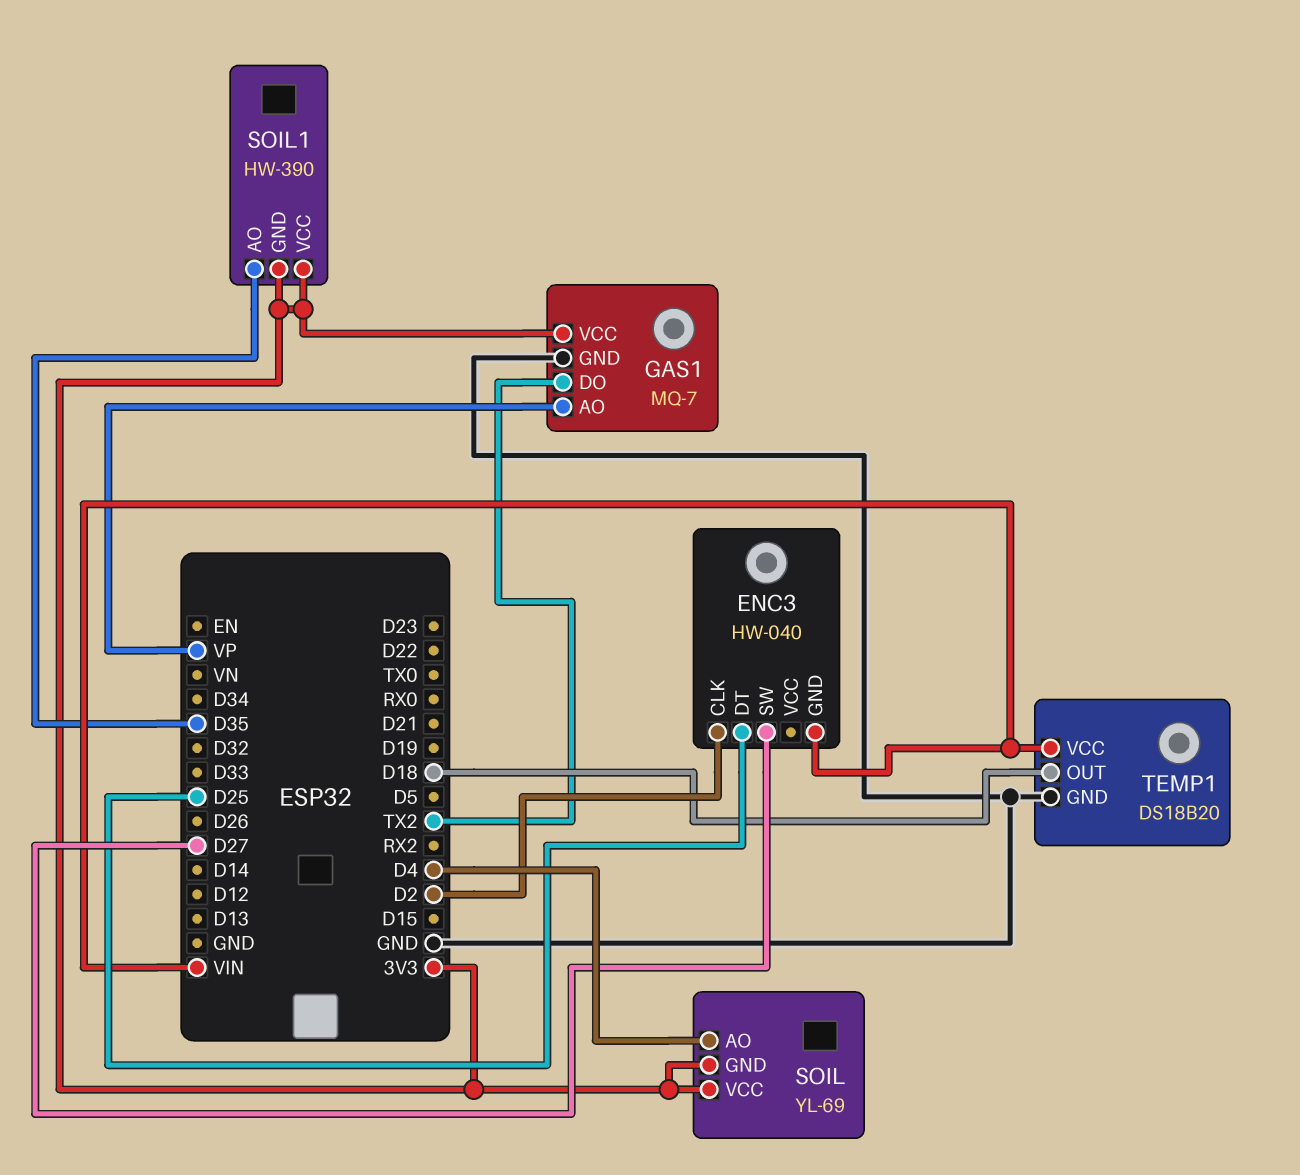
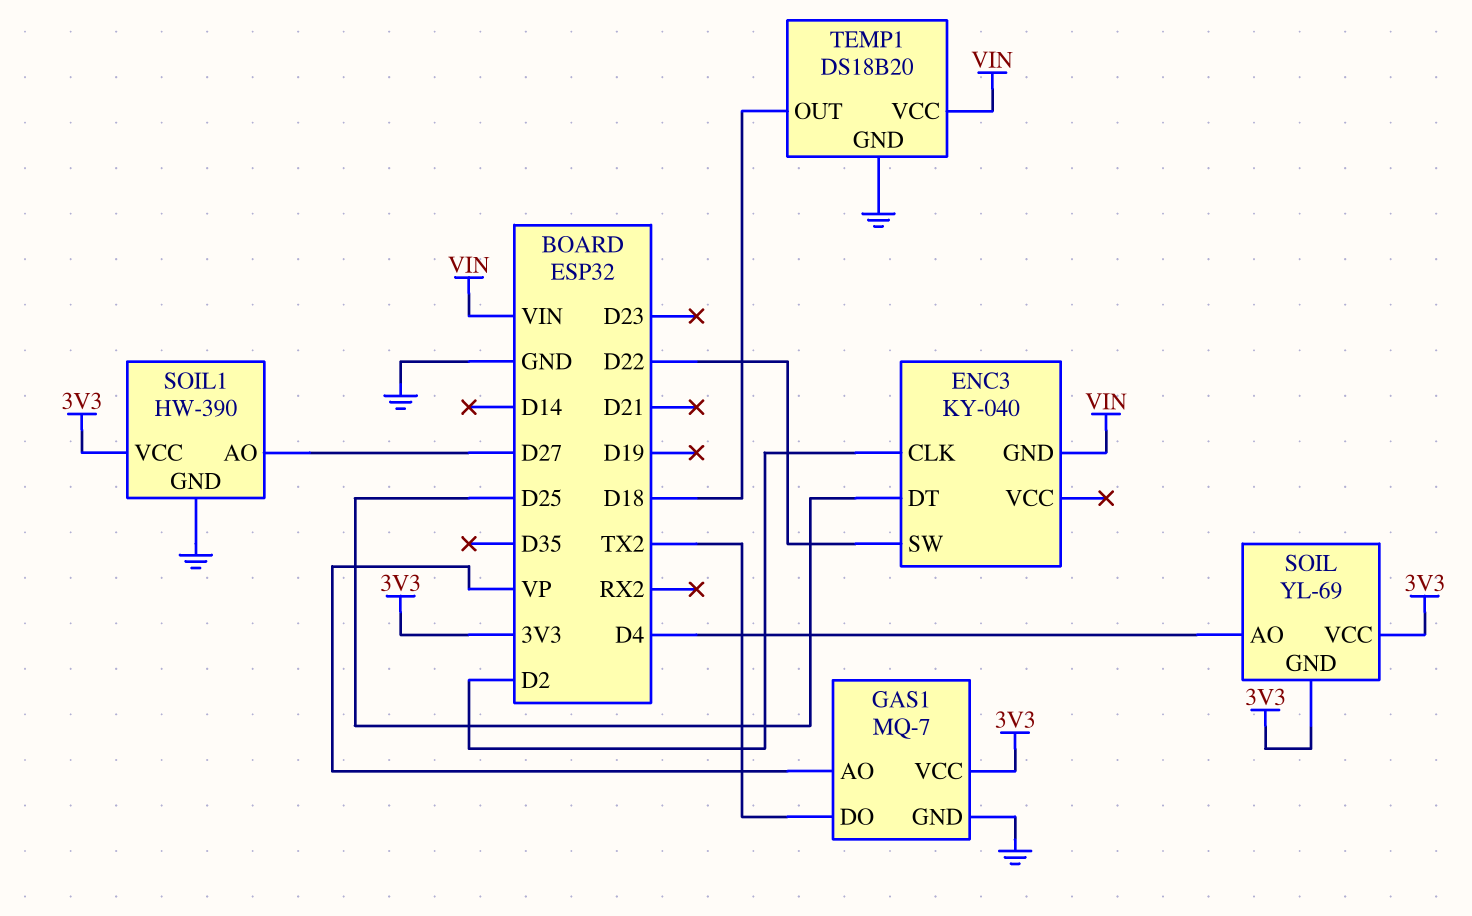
ENC3: HW-040 -> KY-040
ENC3 pin SW: D27 -> D22
SOIL1 pin AO: D35 -> D27
SOIL1 pin GND: 3V3 -> GND

